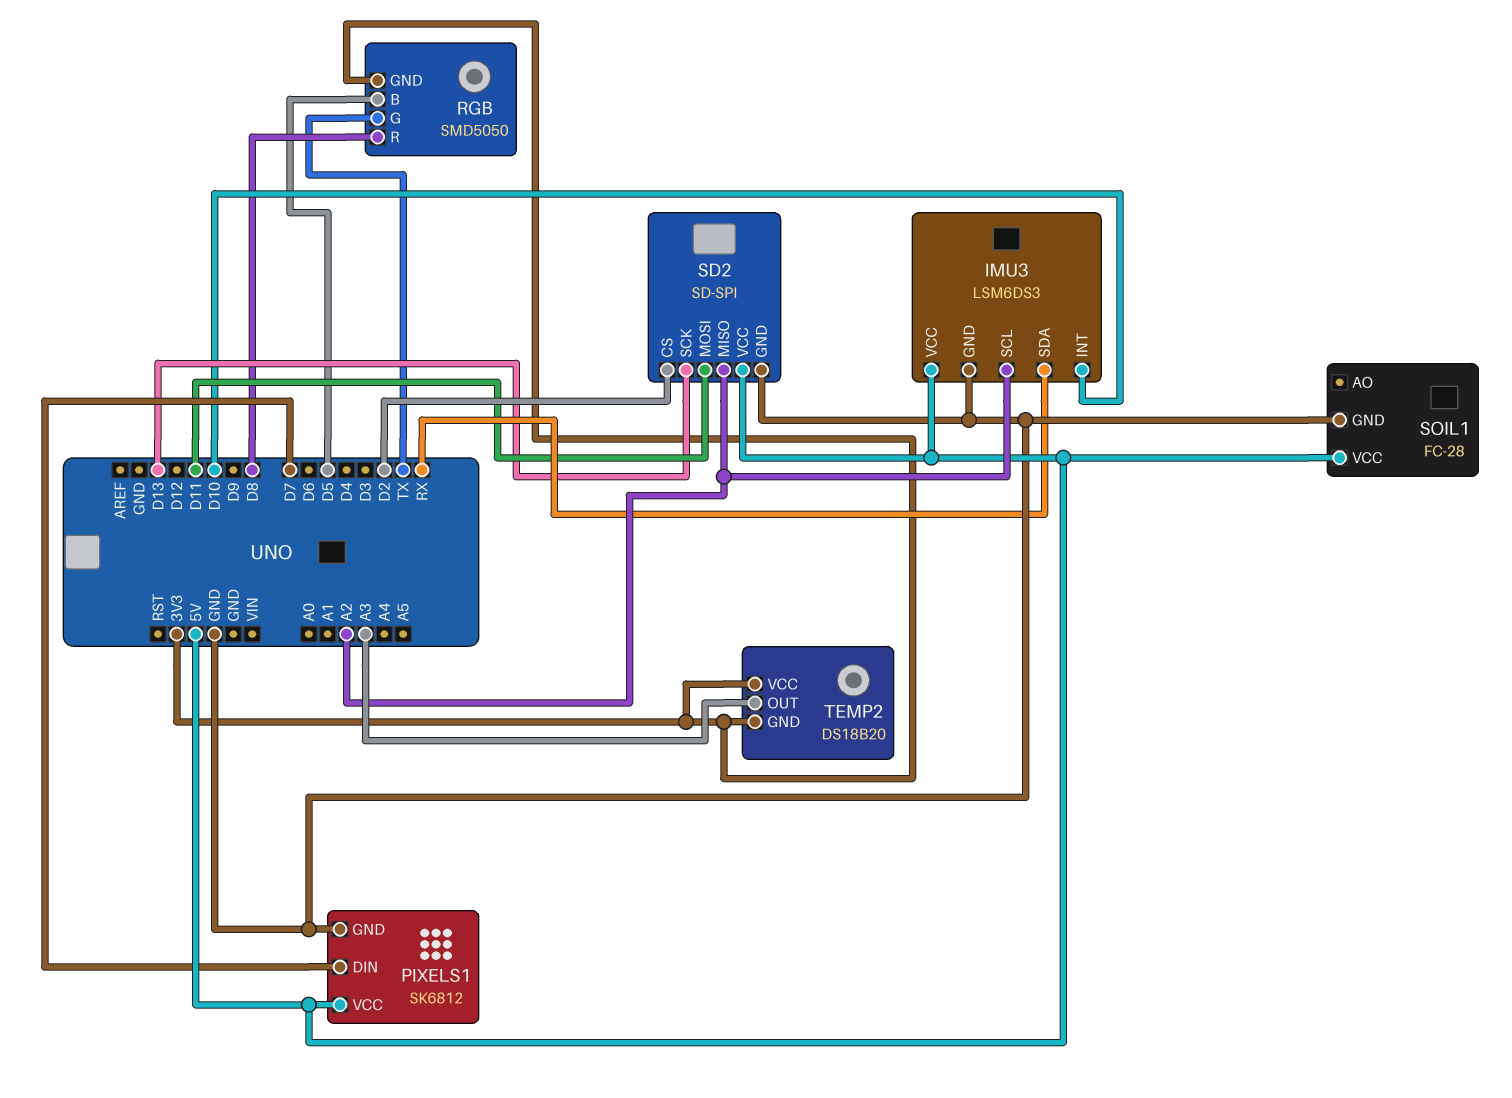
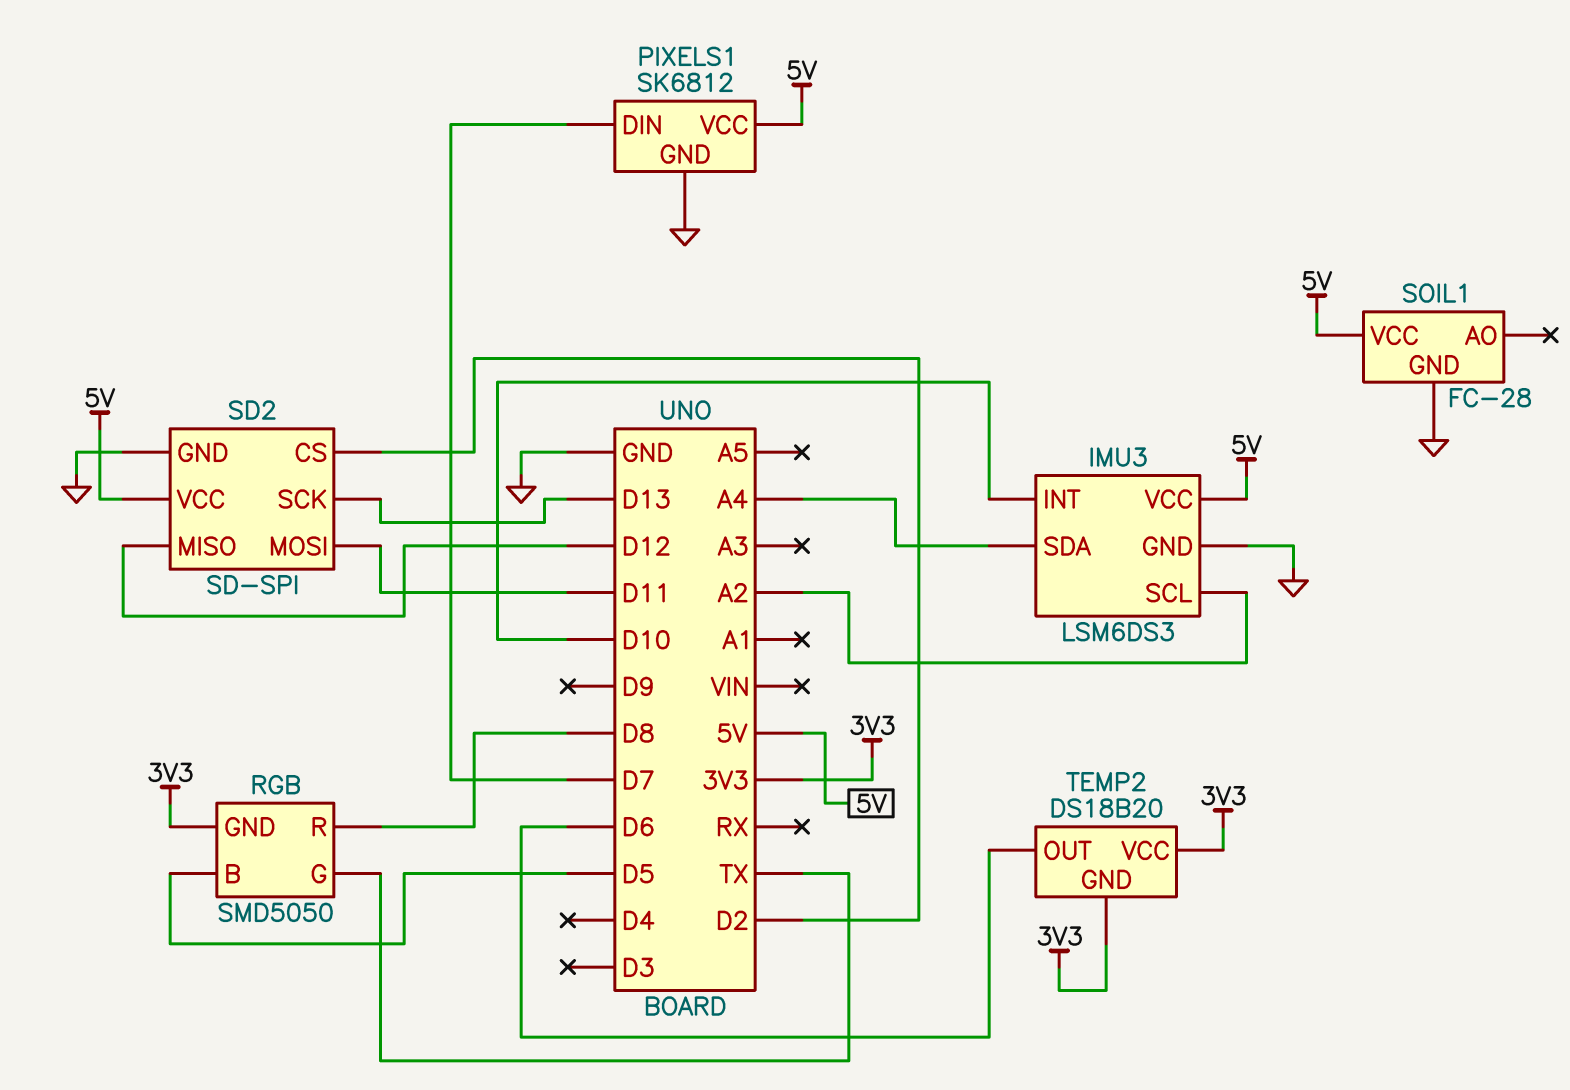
IMU3 pin SDA: RX -> A4
SD2 pin MISO: A2 -> D12
TEMP2 pin OUT: A3 -> D6

